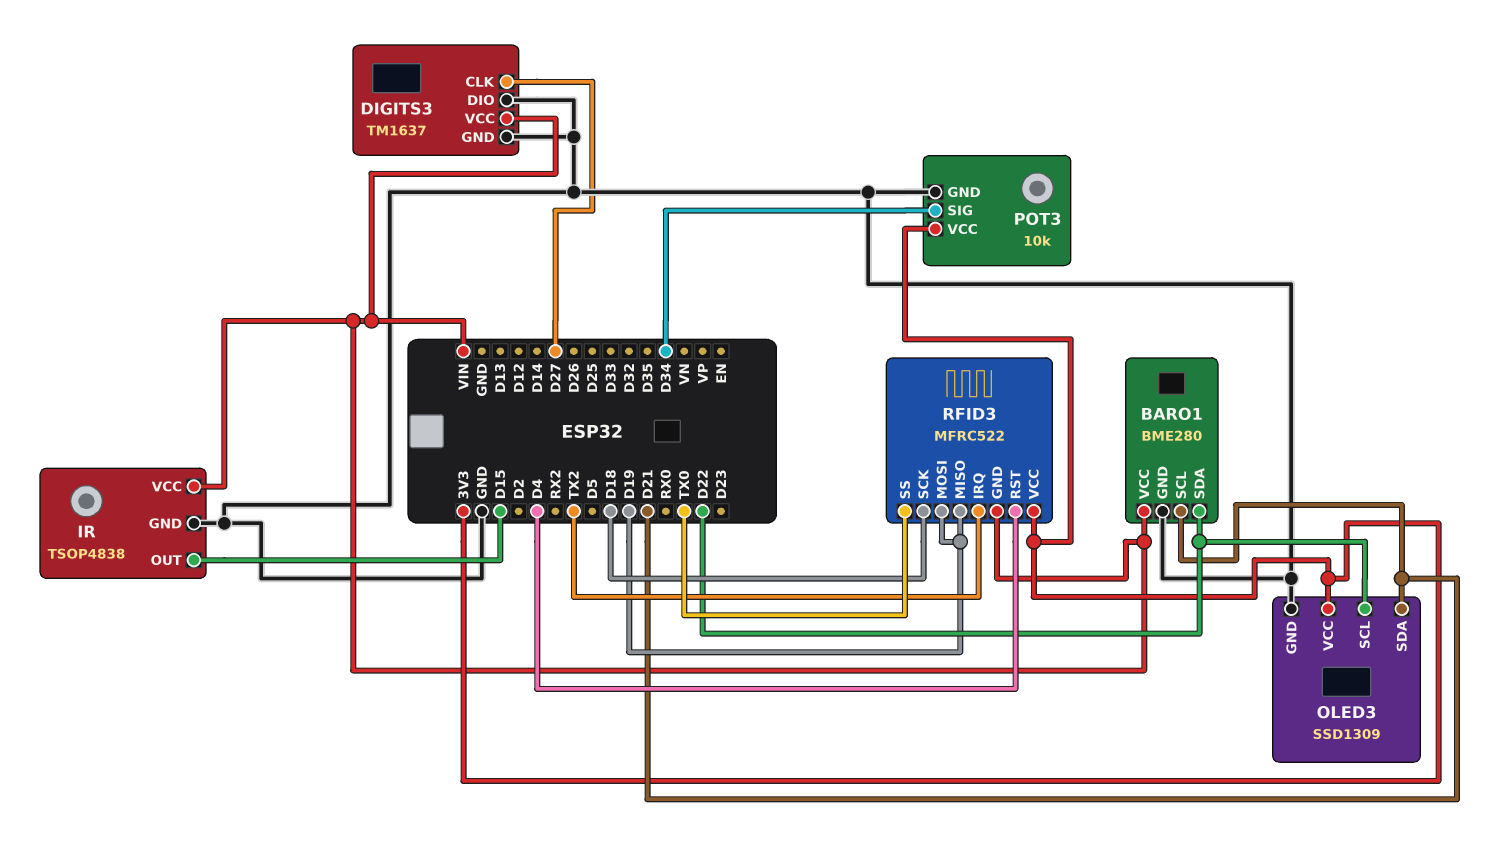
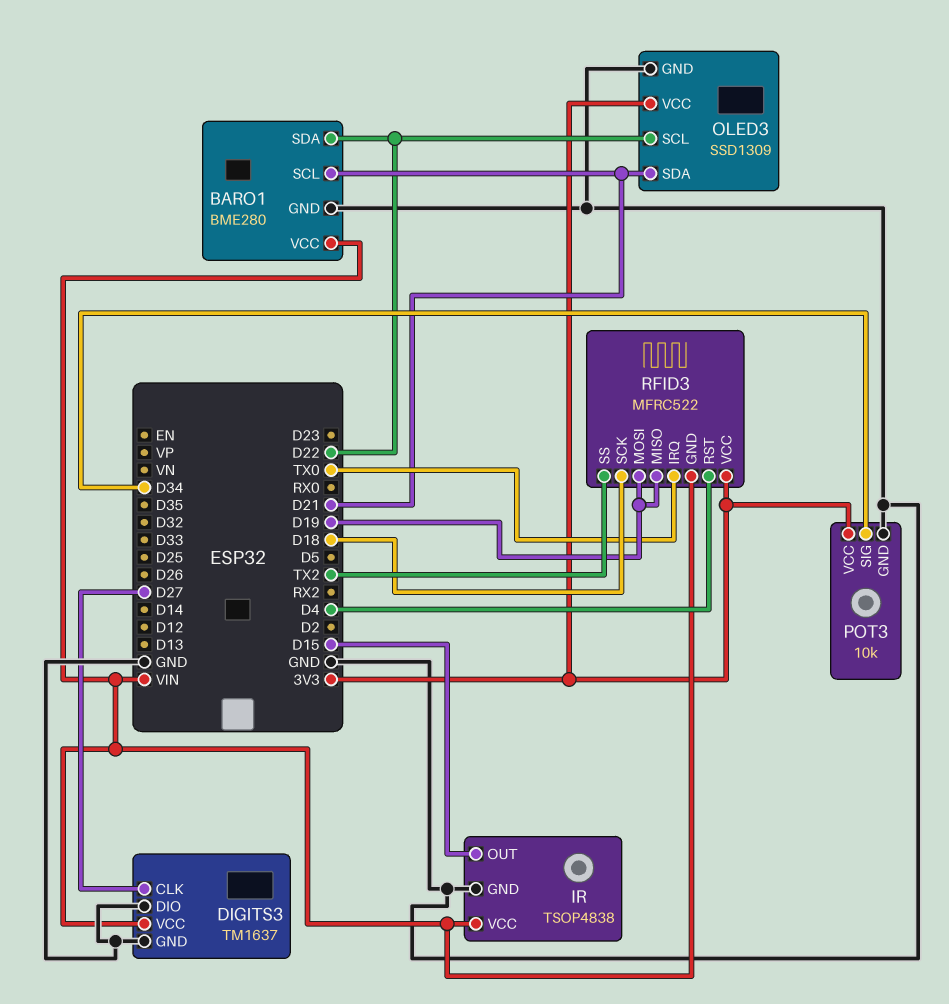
RFID3 pin IRQ: TX2 -> TX0
RFID3 pin SS: TX0 -> TX2

